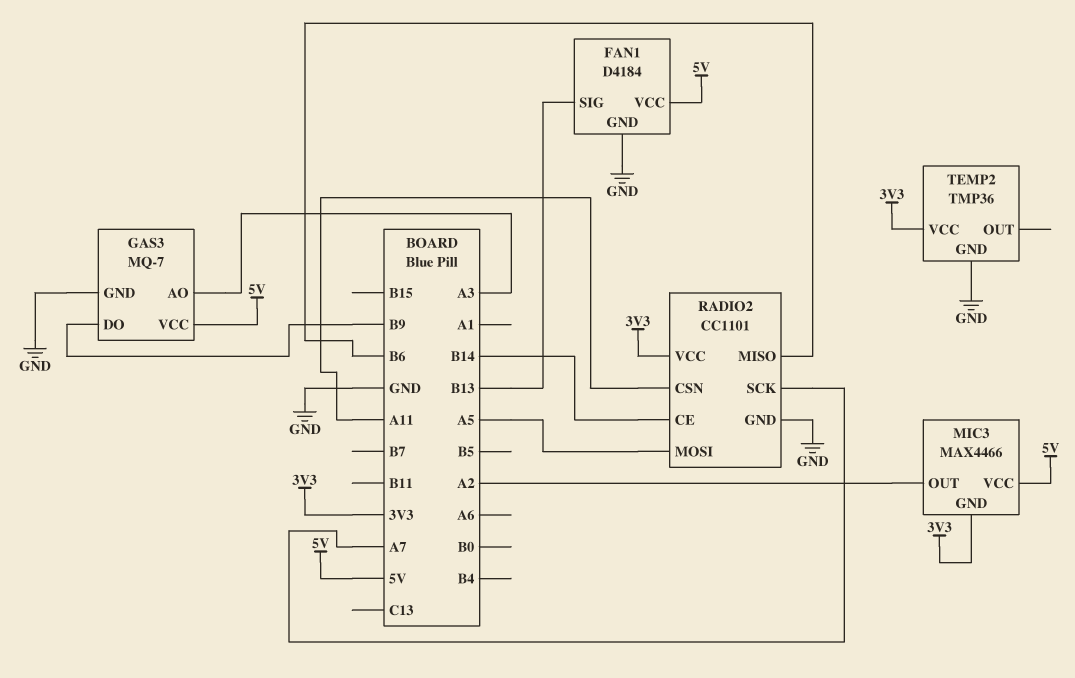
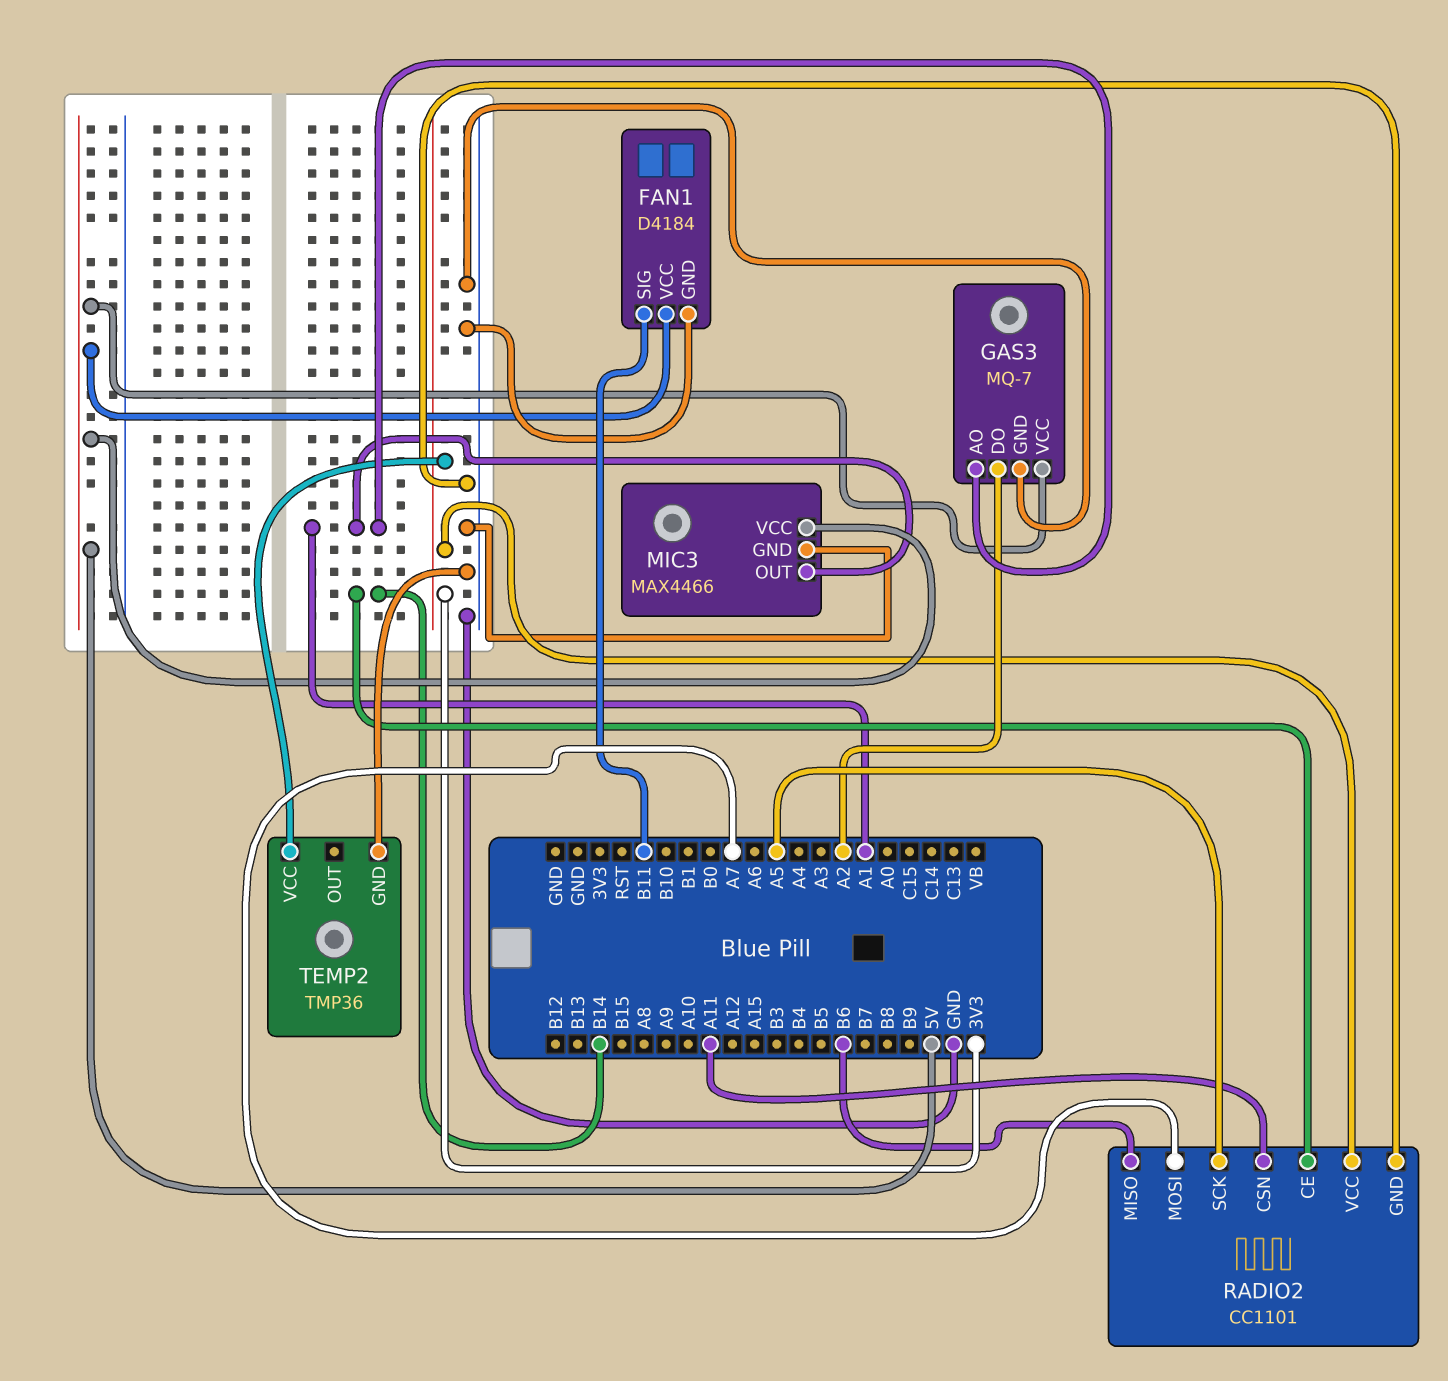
FAN1 pin SIG: B13 -> B11
GAS3 pin AO: A3 -> A1
GAS3 pin DO: B9 -> A2
MIC3 pin GND: 3V3 -> GND
MIC3 pin OUT: A2 -> A1
RADIO2 pin MOSI: A5 -> A7
RADIO2 pin SCK: A7 -> A5

